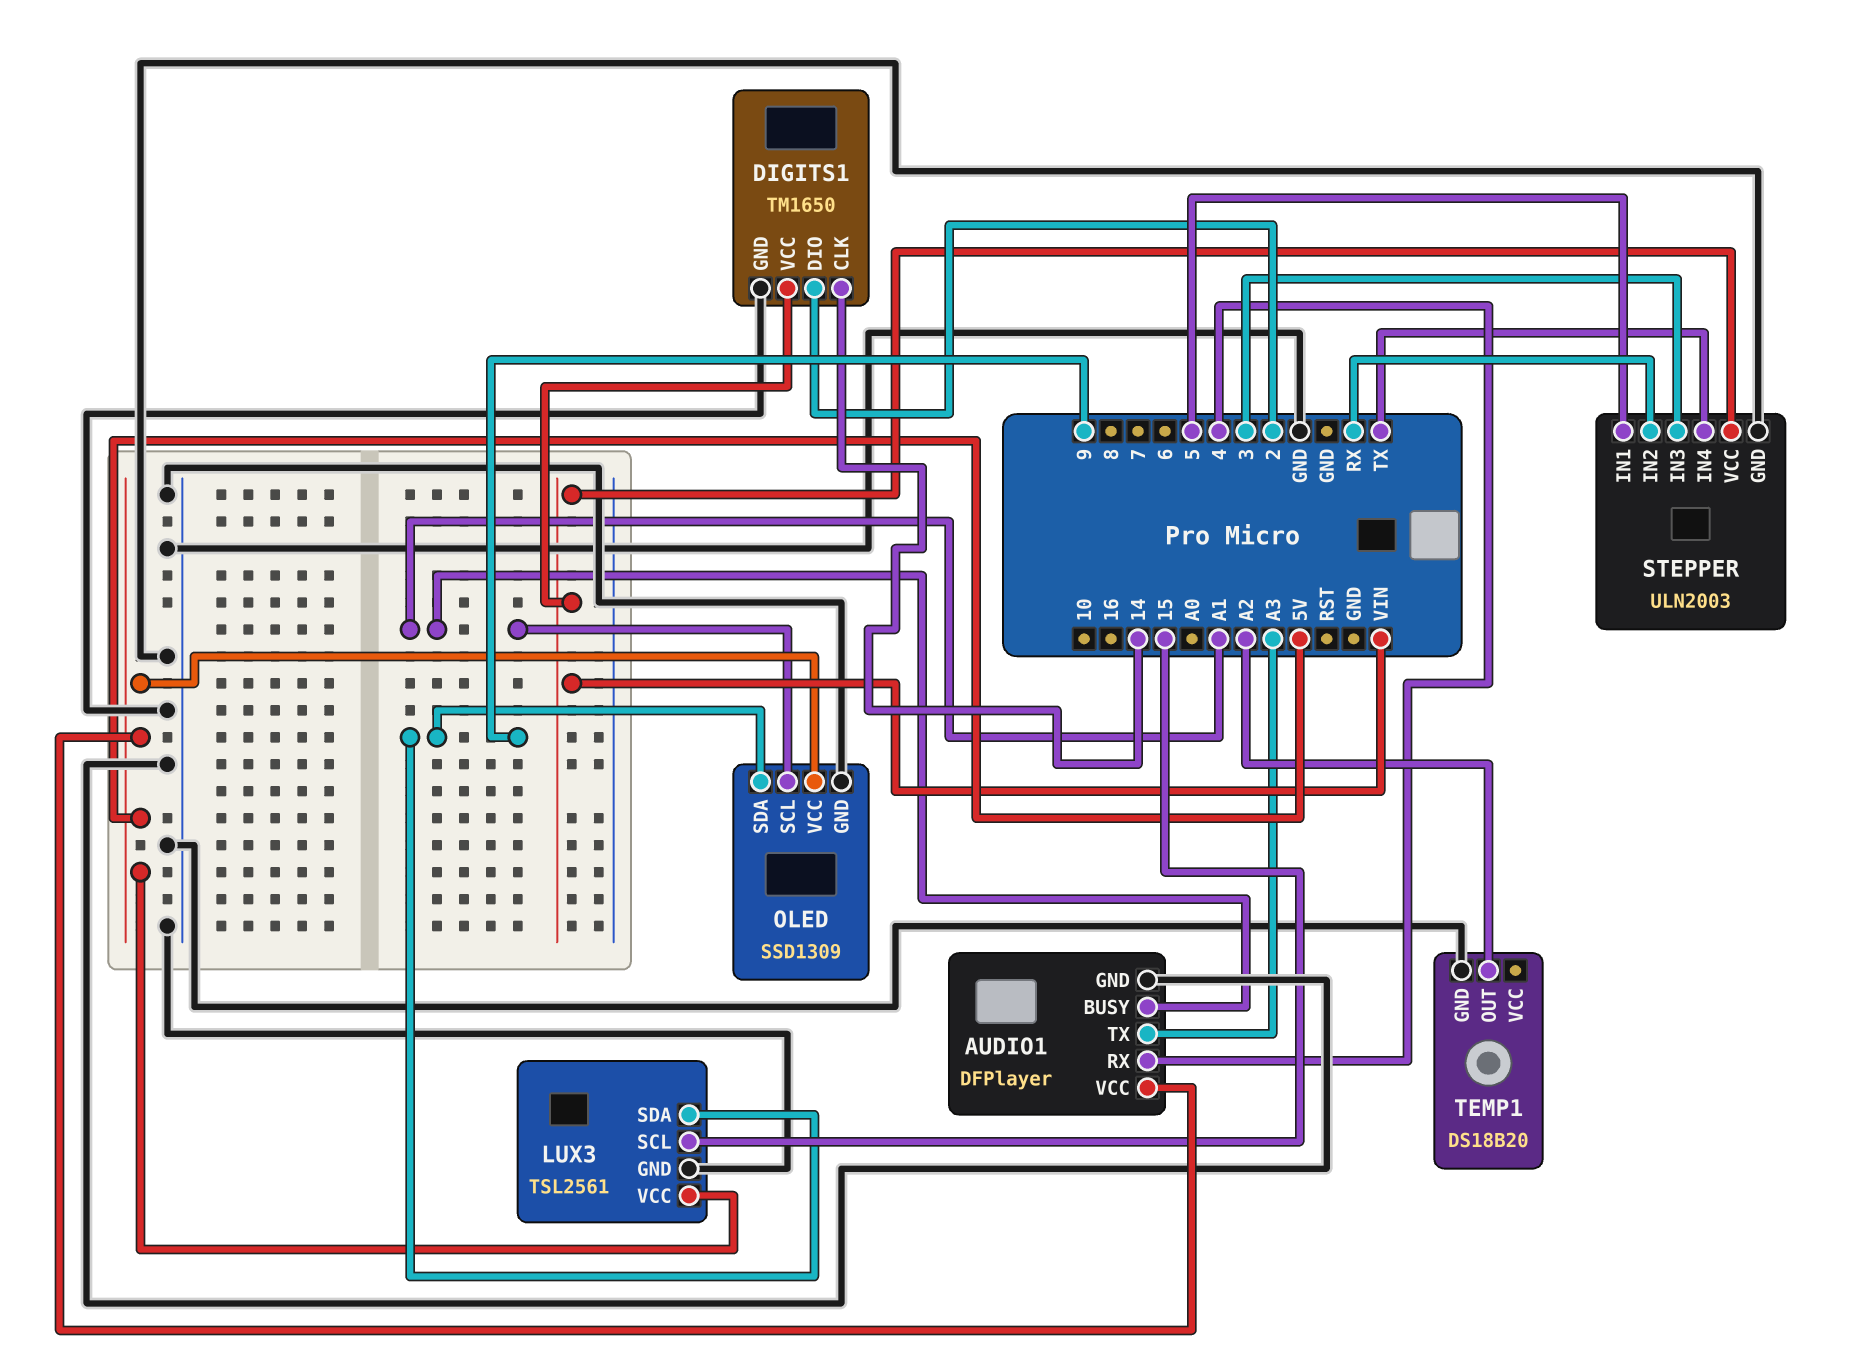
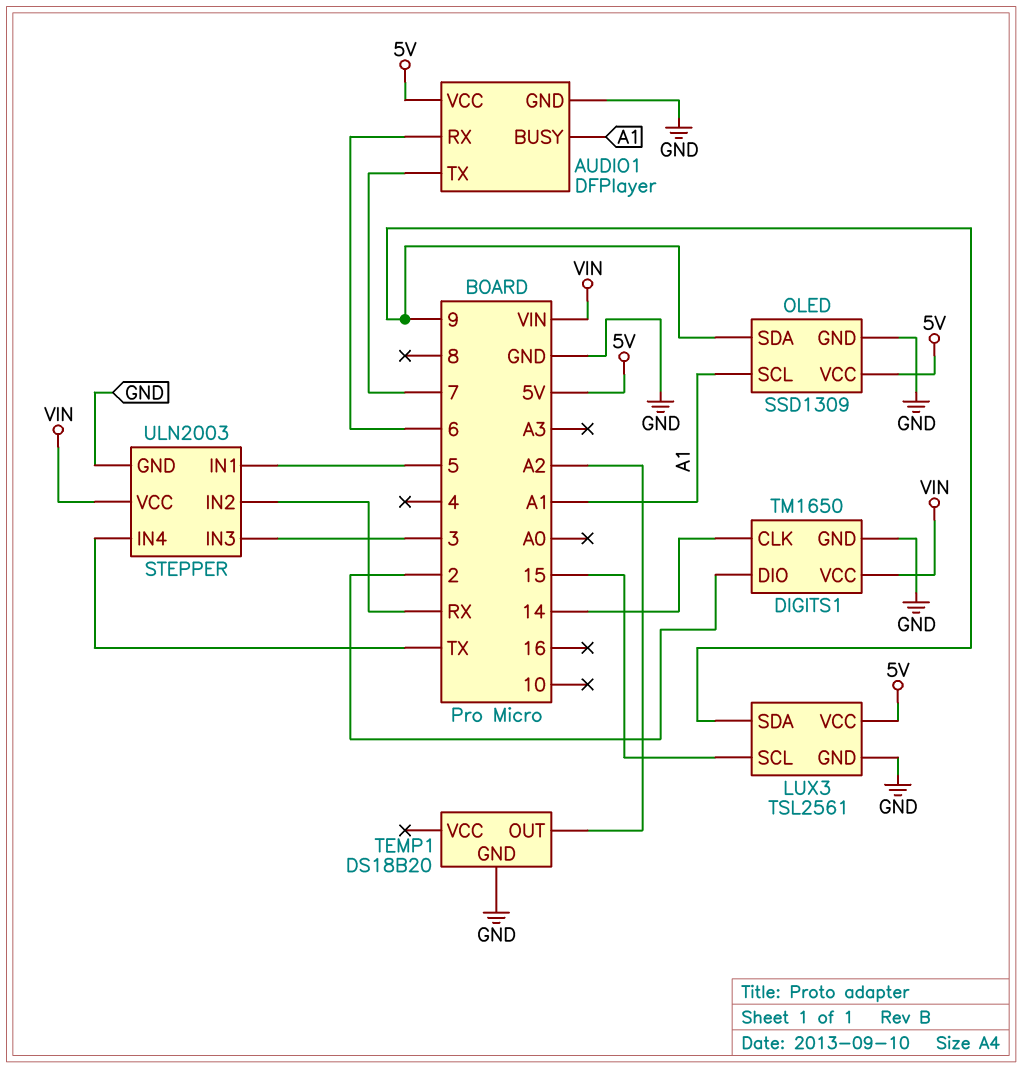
AUDIO1 pin RX: 4 -> 6
AUDIO1 pin TX: A3 -> 7

